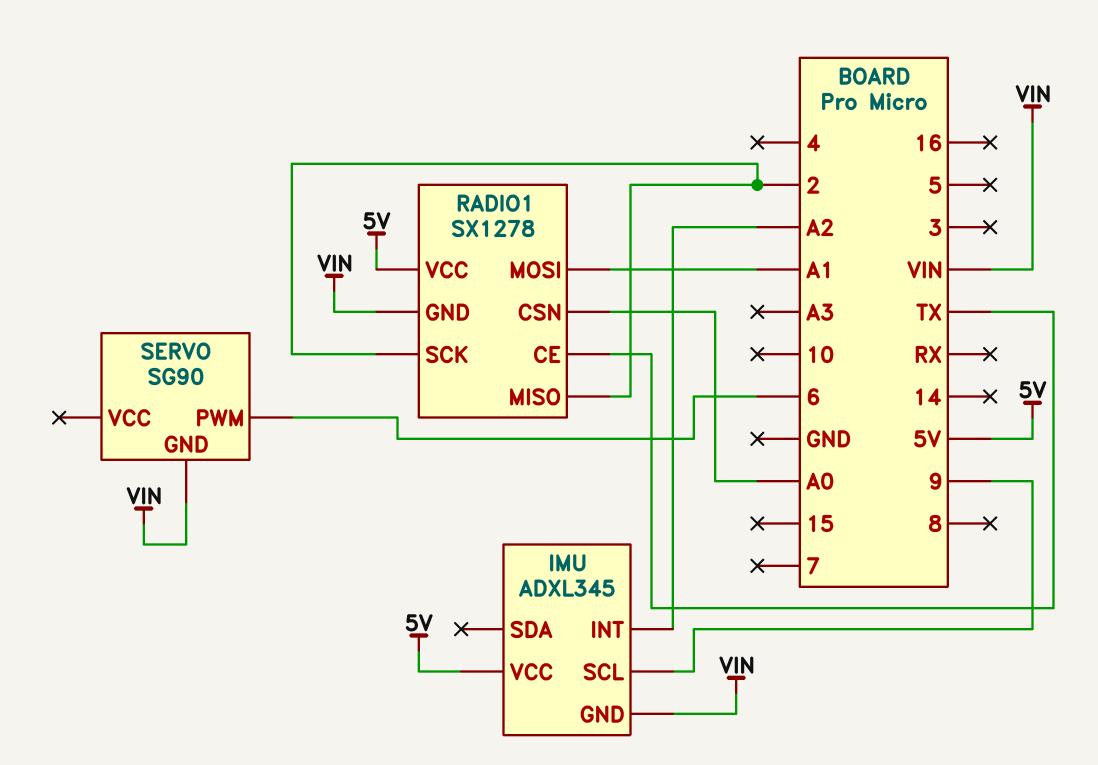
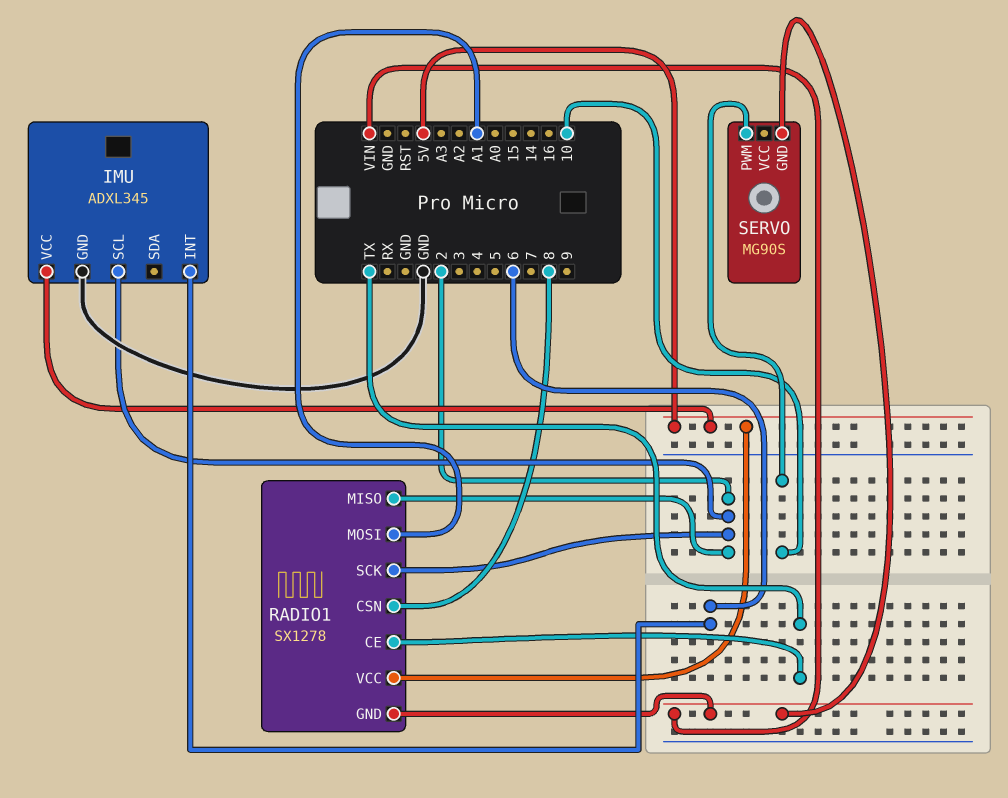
IMU pin GND: VIN -> GND
IMU pin INT: A2 -> 6
IMU pin SCL: 9 -> 2
RADIO1 pin CSN: A0 -> 8
SERVO: SG90 -> MG90S
SERVO pin PWM: 6 -> 10

